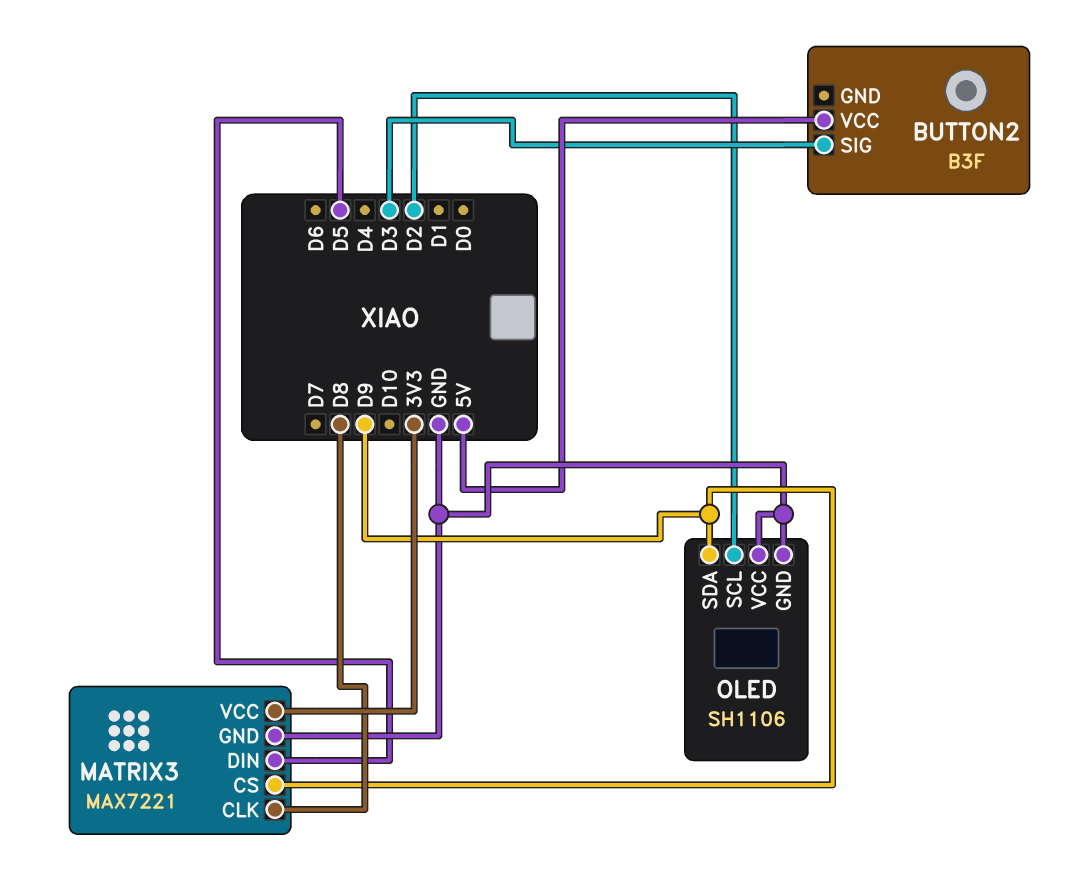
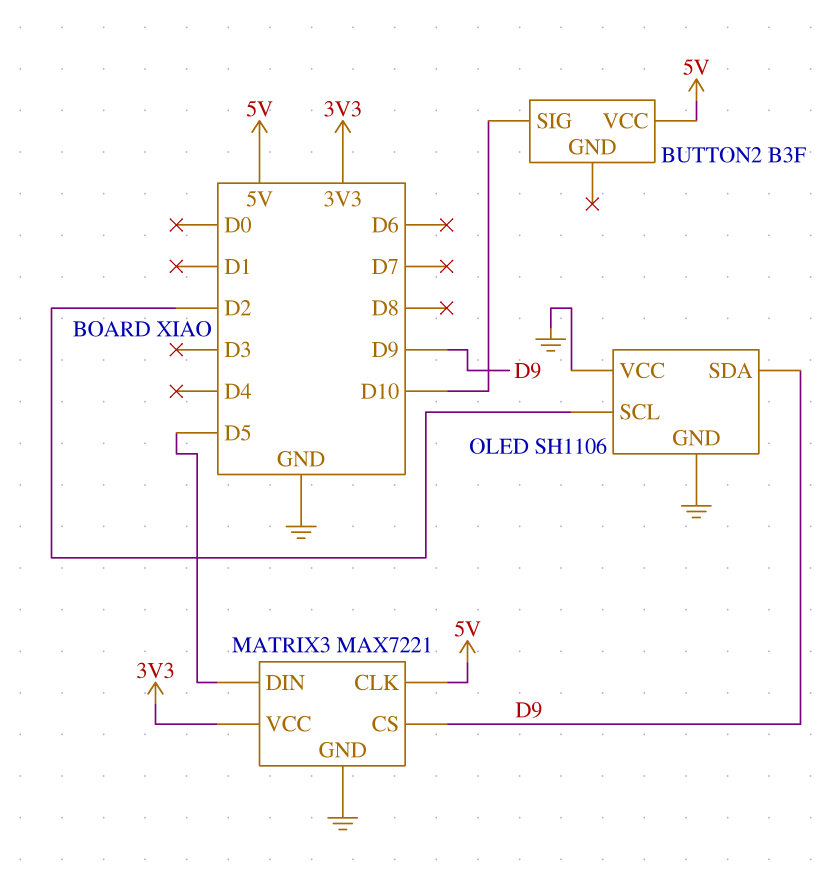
BUTTON2 pin SIG: D3 -> D10
MATRIX3 pin CLK: D8 -> 5V

